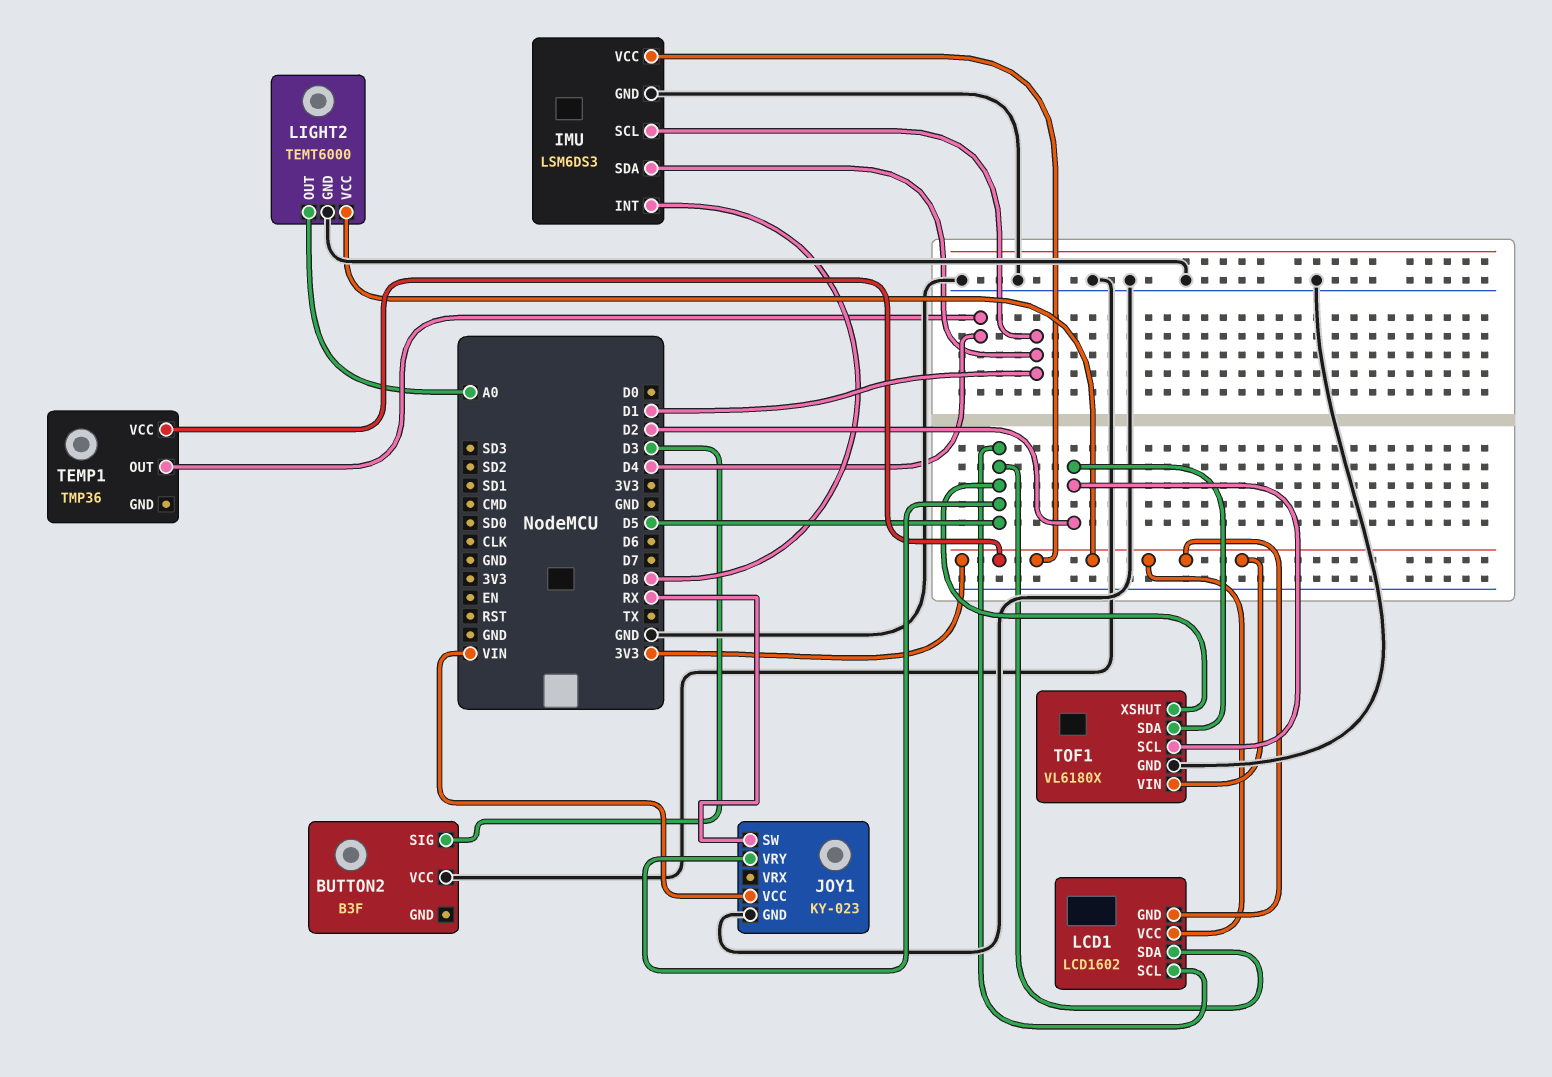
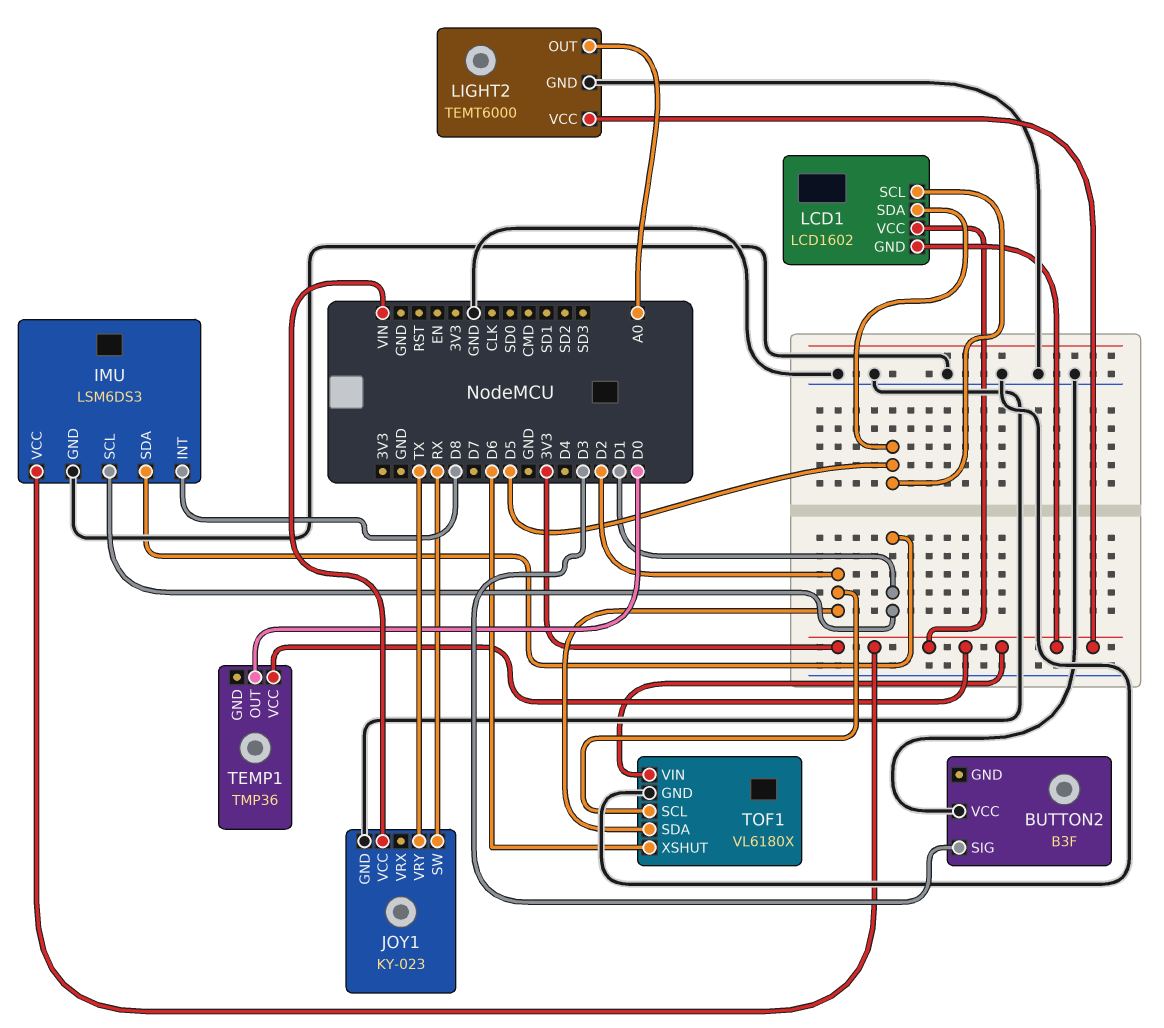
JOY1 pin VRY: D5 -> TX
TEMP1 pin OUT: D4 -> D0
TOF1 pin XSHUT: D5 -> D6

